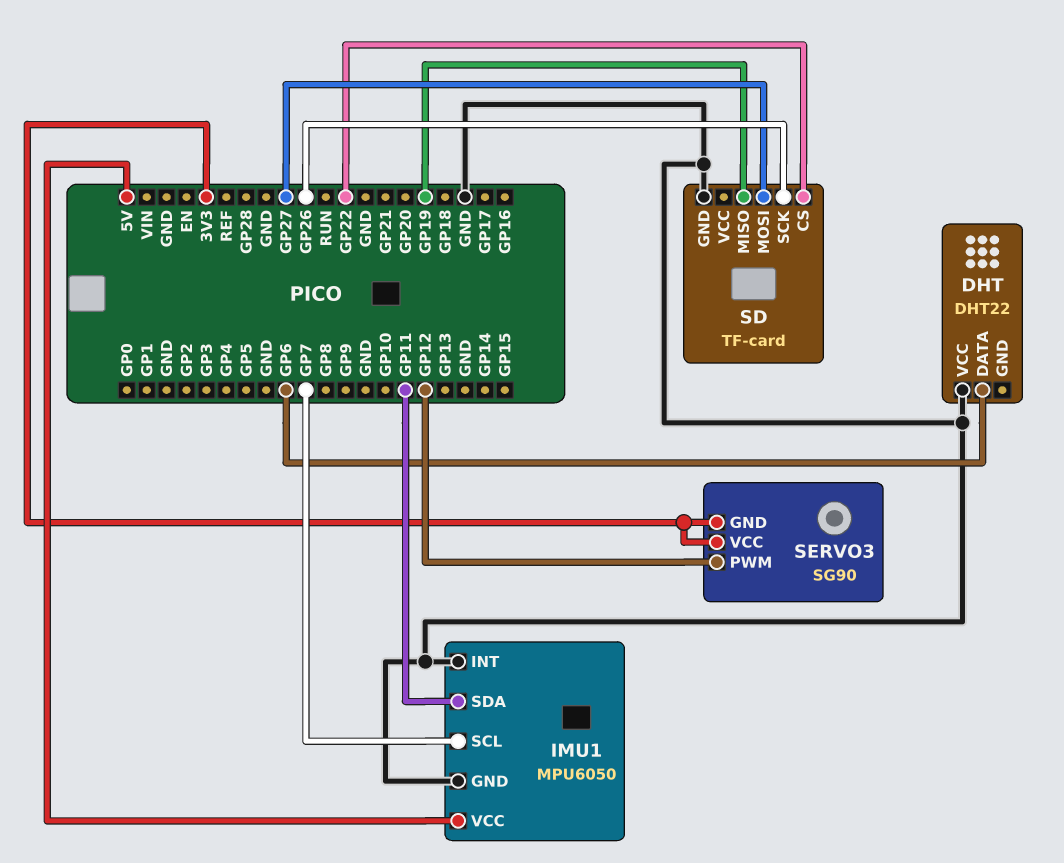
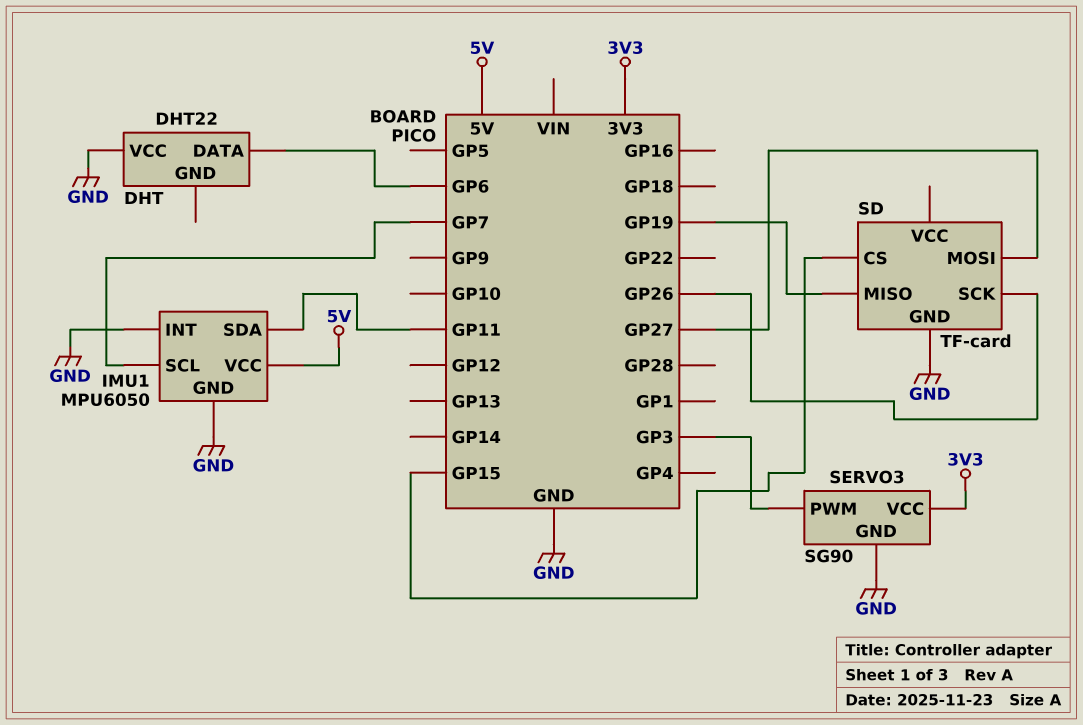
SD pin CS: GP22 -> GP15
SERVO3 pin GND: 3V3 -> GND
SERVO3 pin PWM: GP12 -> GP3

